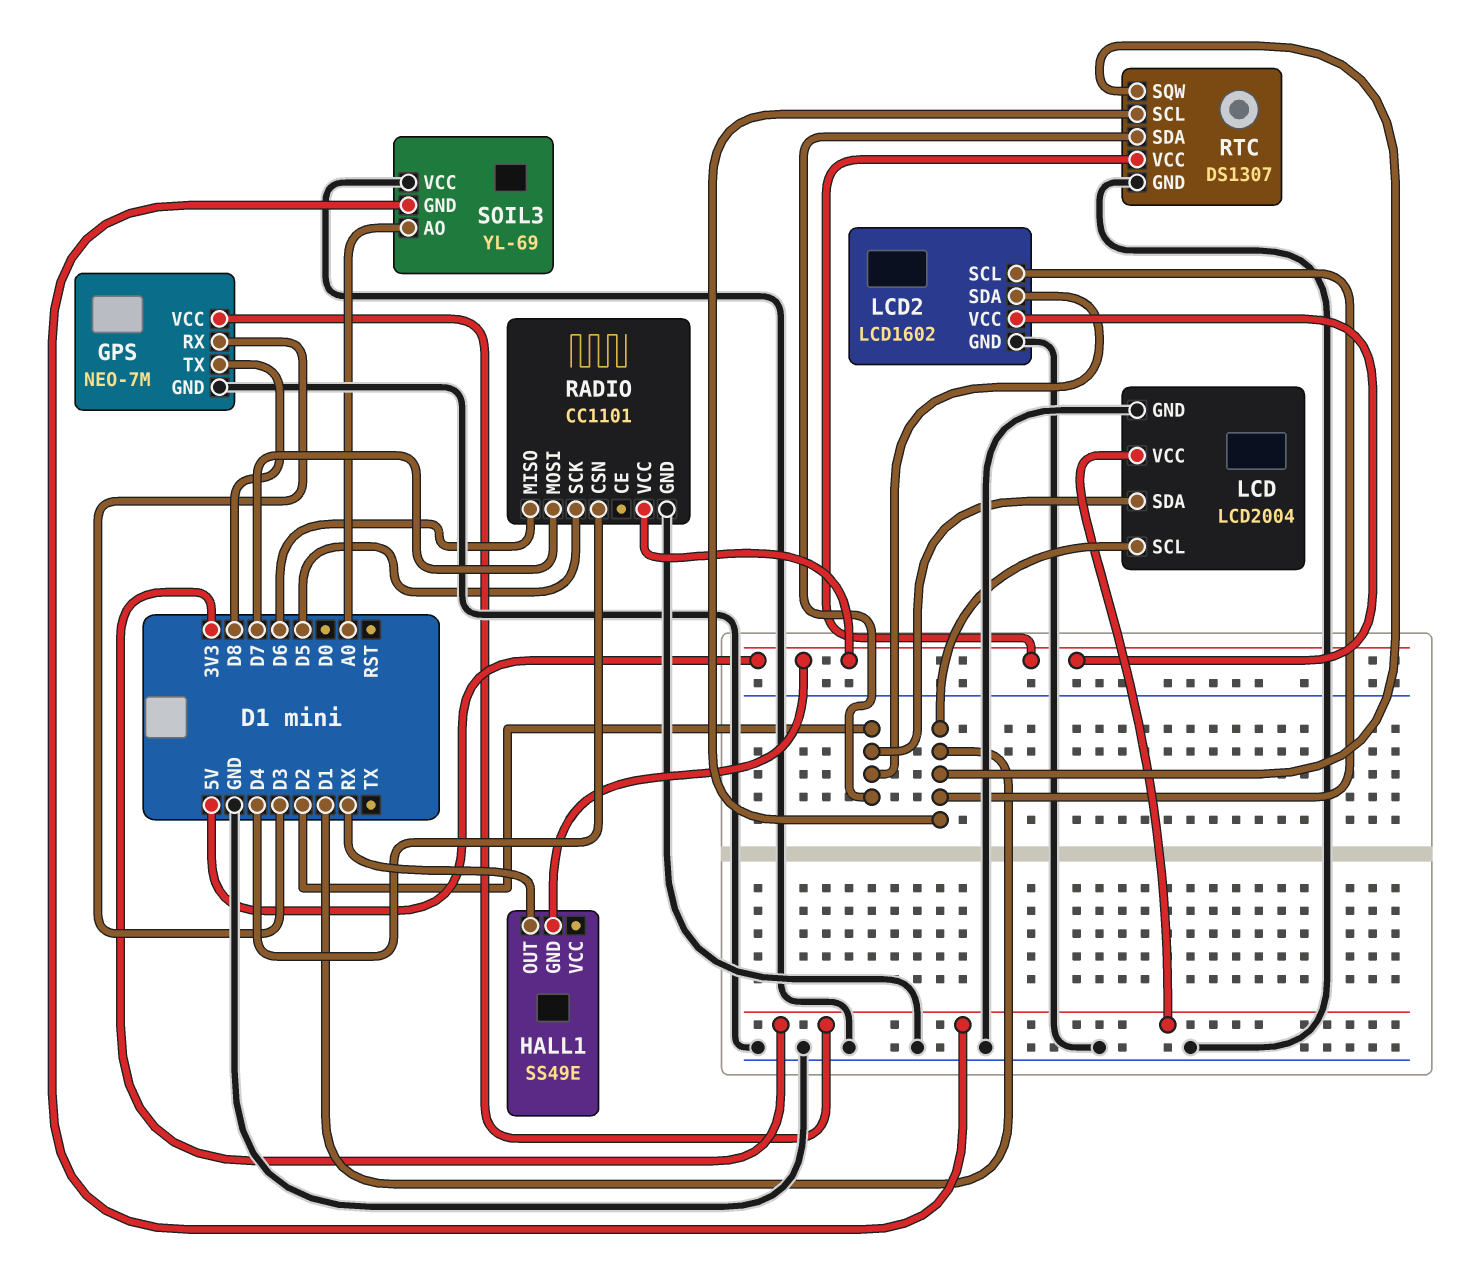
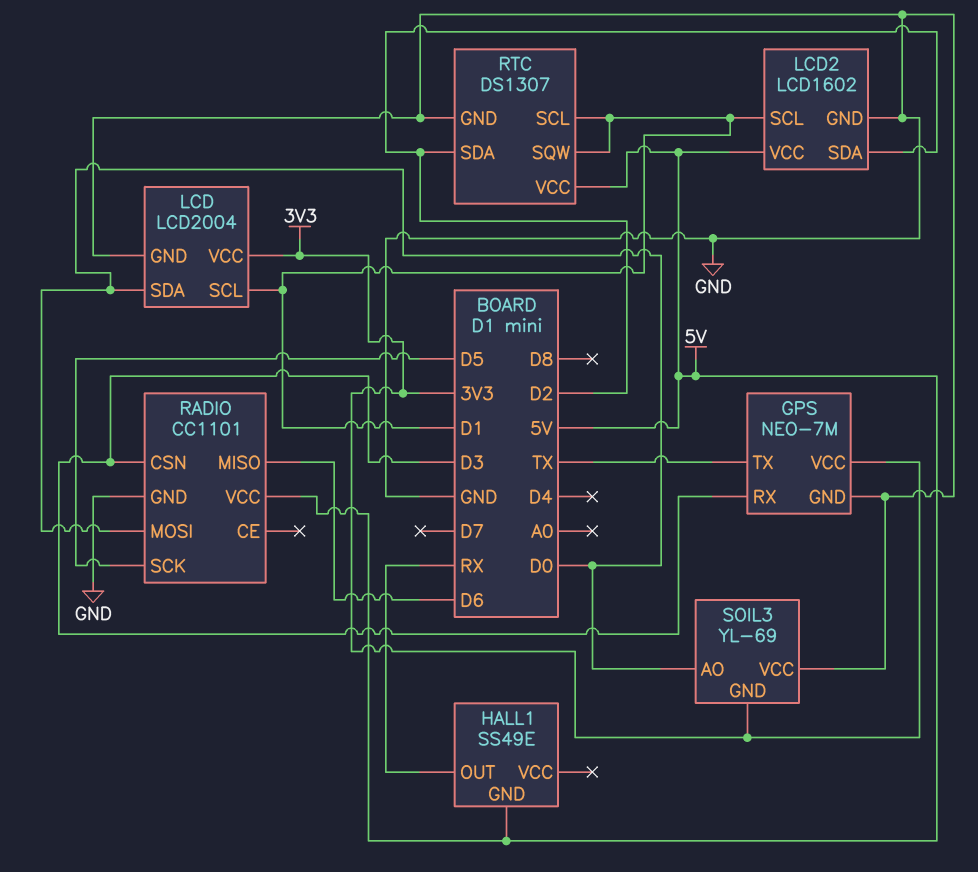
GPS pin TX: D8 -> TX
LCD pin SDA: D2 -> D0
RADIO pin CSN: D4 -> D3
RADIO pin MOSI: D7 -> D0
SOIL3 pin AO: A0 -> D0

